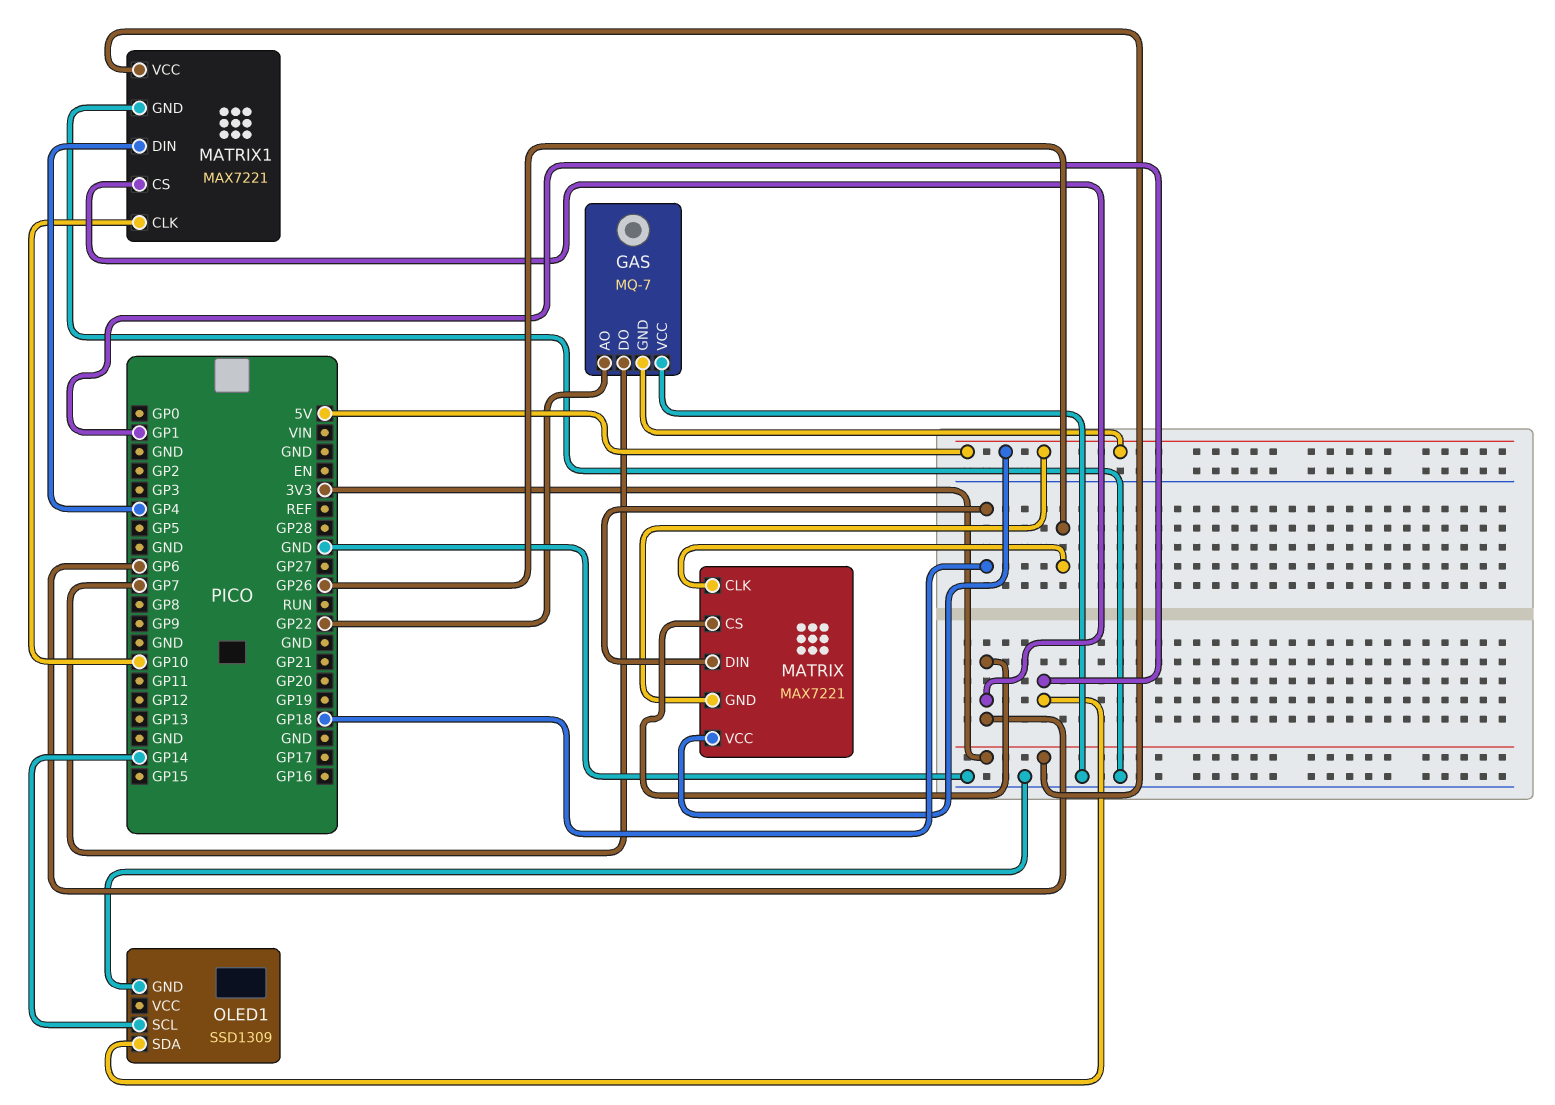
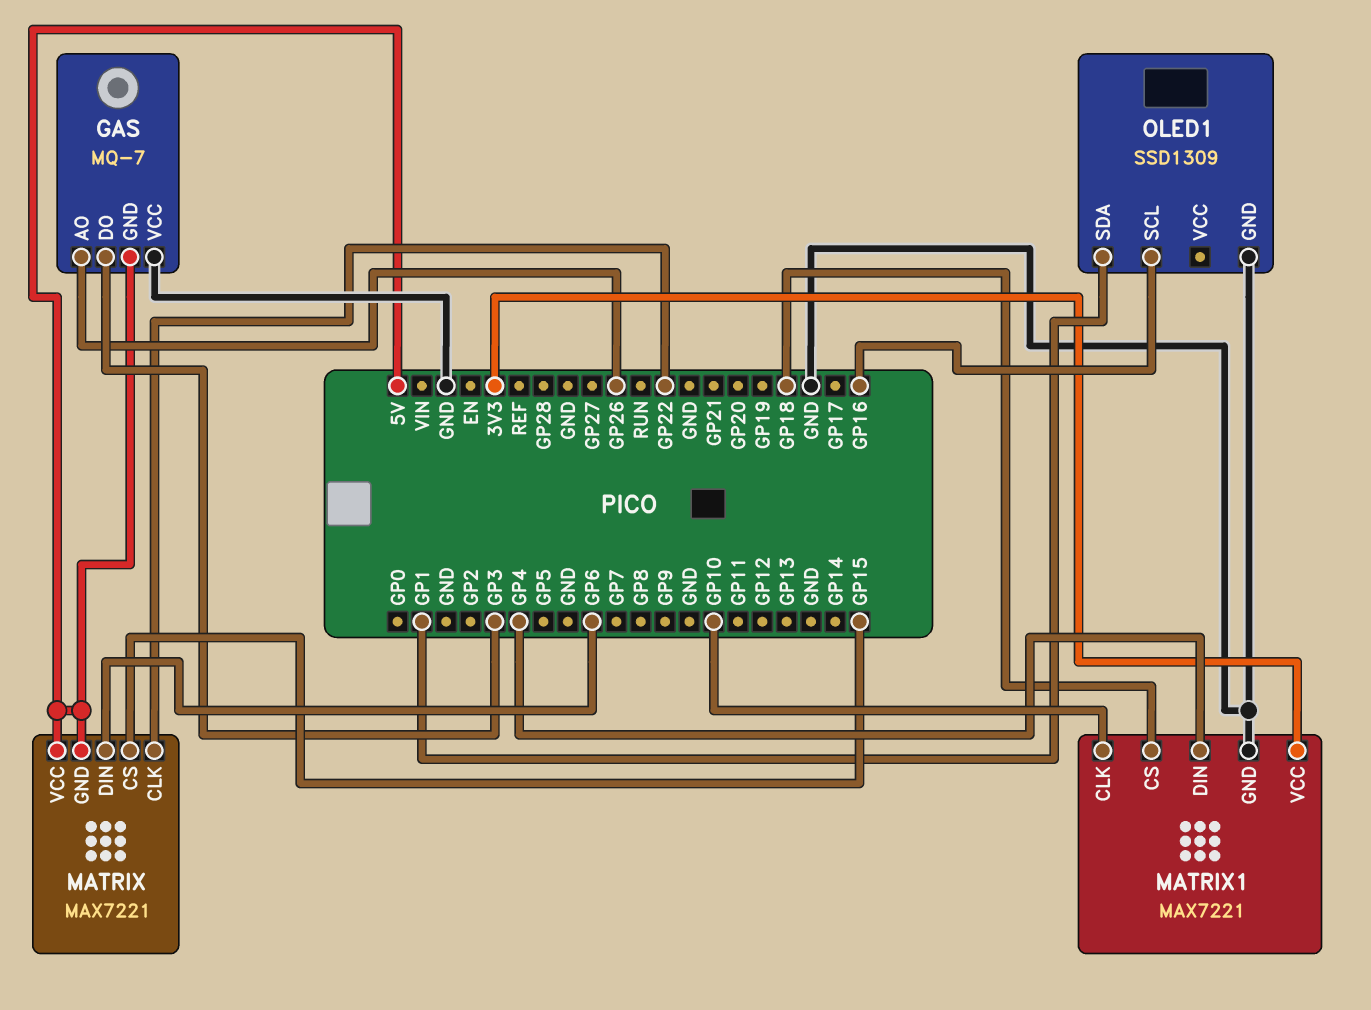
GAS pin AO: GP22 -> GP26
GAS pin DO: GP7 -> GP3
MATRIX pin CLK: GP26 -> GP22
MATRIX pin CS: GP6 -> GP15
MATRIX pin DIN: GP18 -> GP6
MATRIX1 pin CS: GP6 -> GP18
OLED1 pin SCL: GP14 -> GP16

